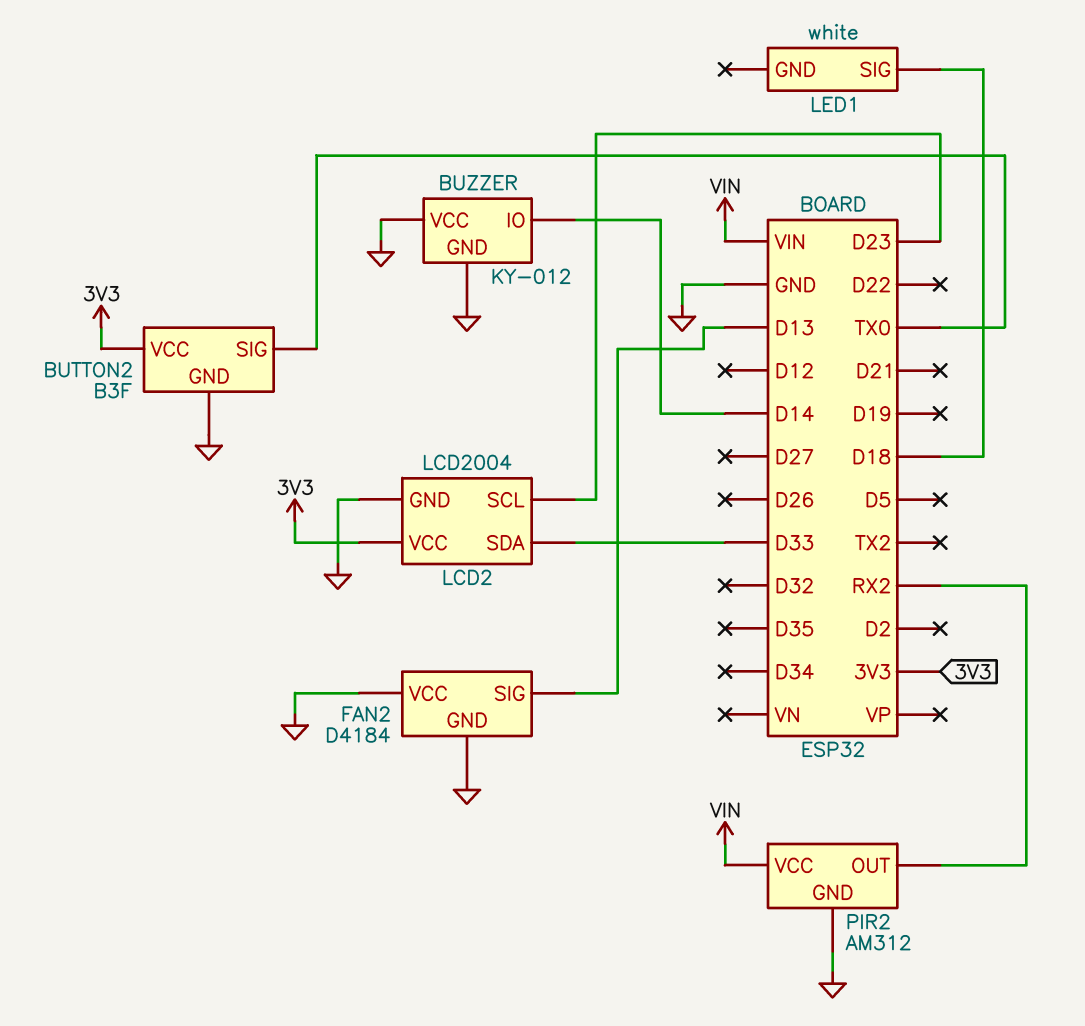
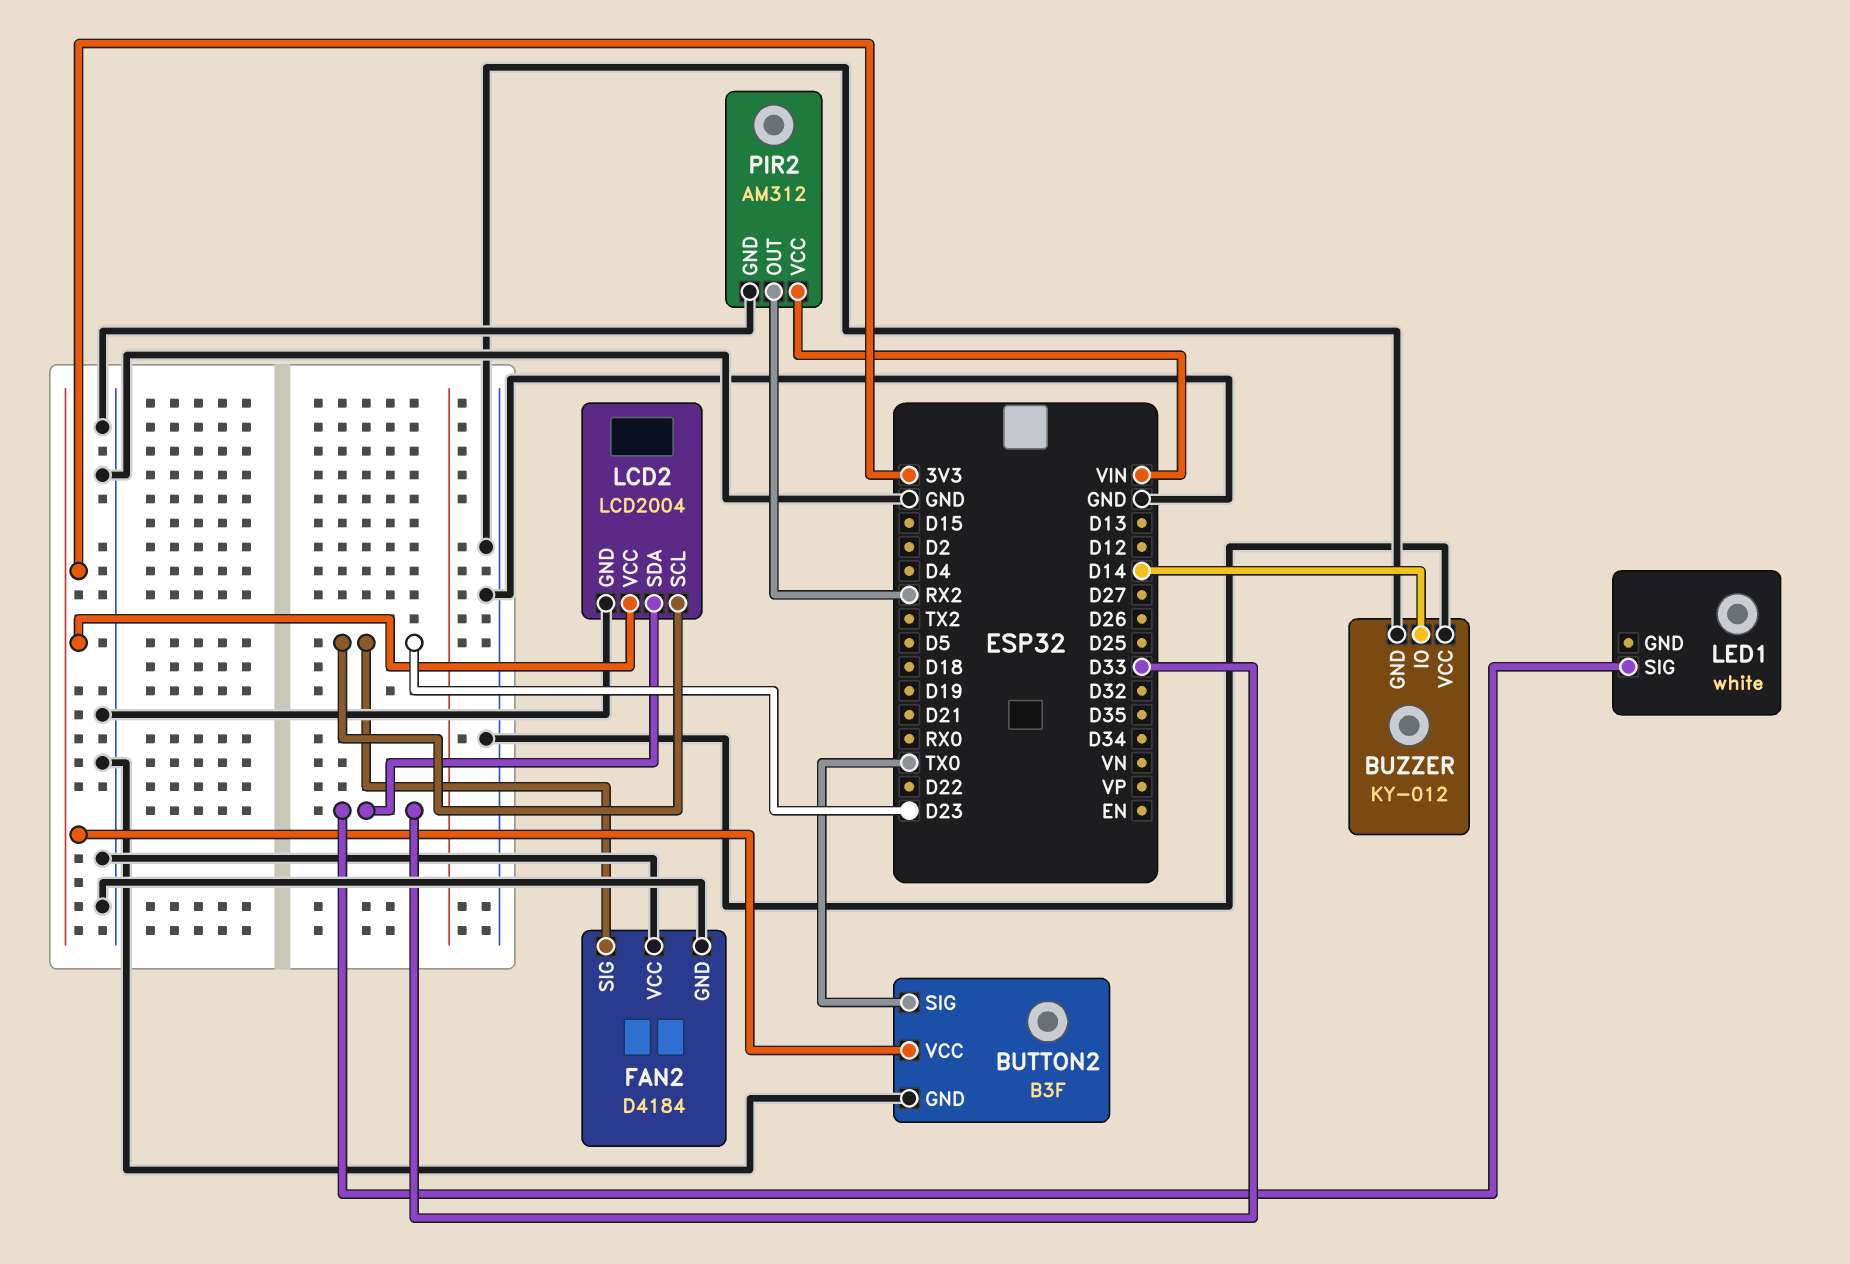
FAN2 pin SIG: D13 -> D23
LED1 pin SIG: D18 -> D33

